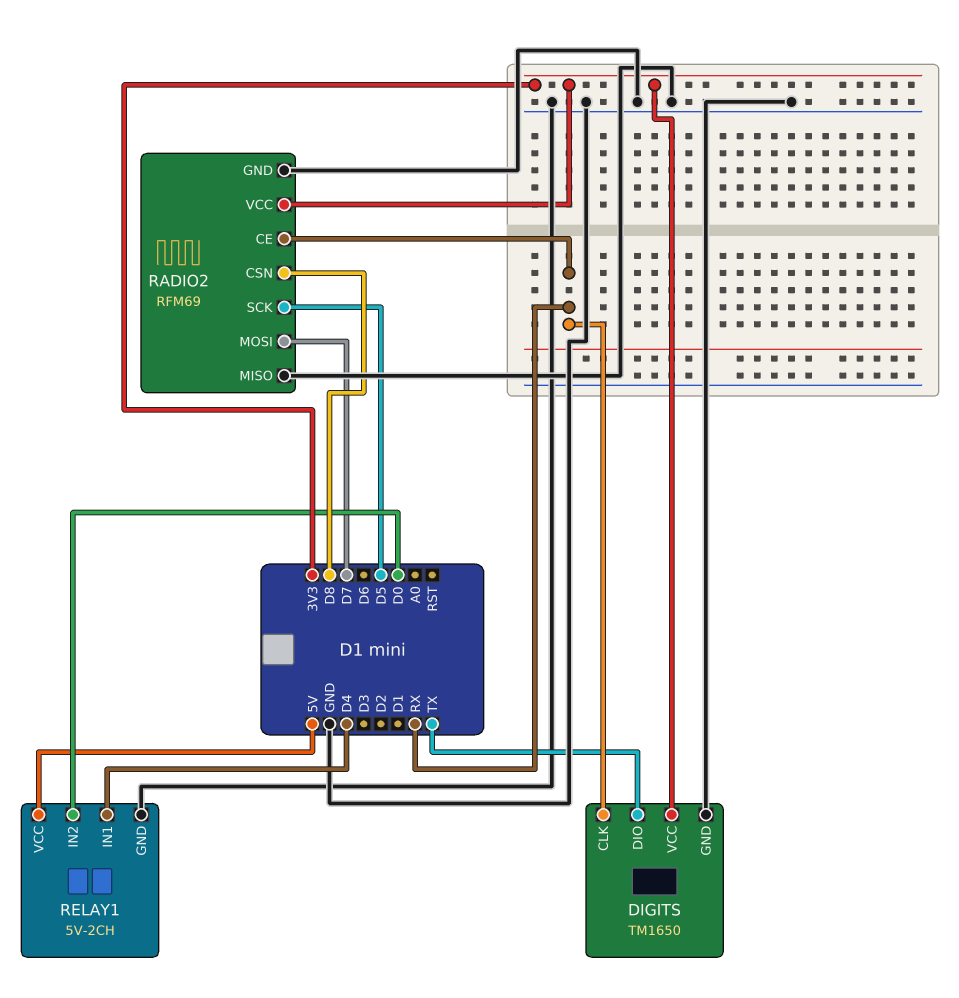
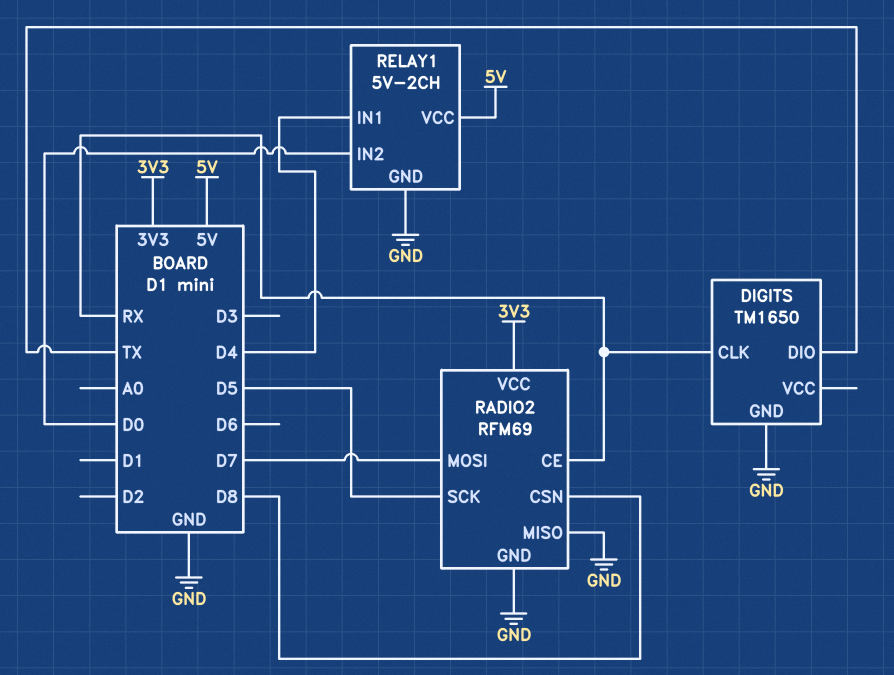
DIGITS pin VCC: 3V3 -> none

